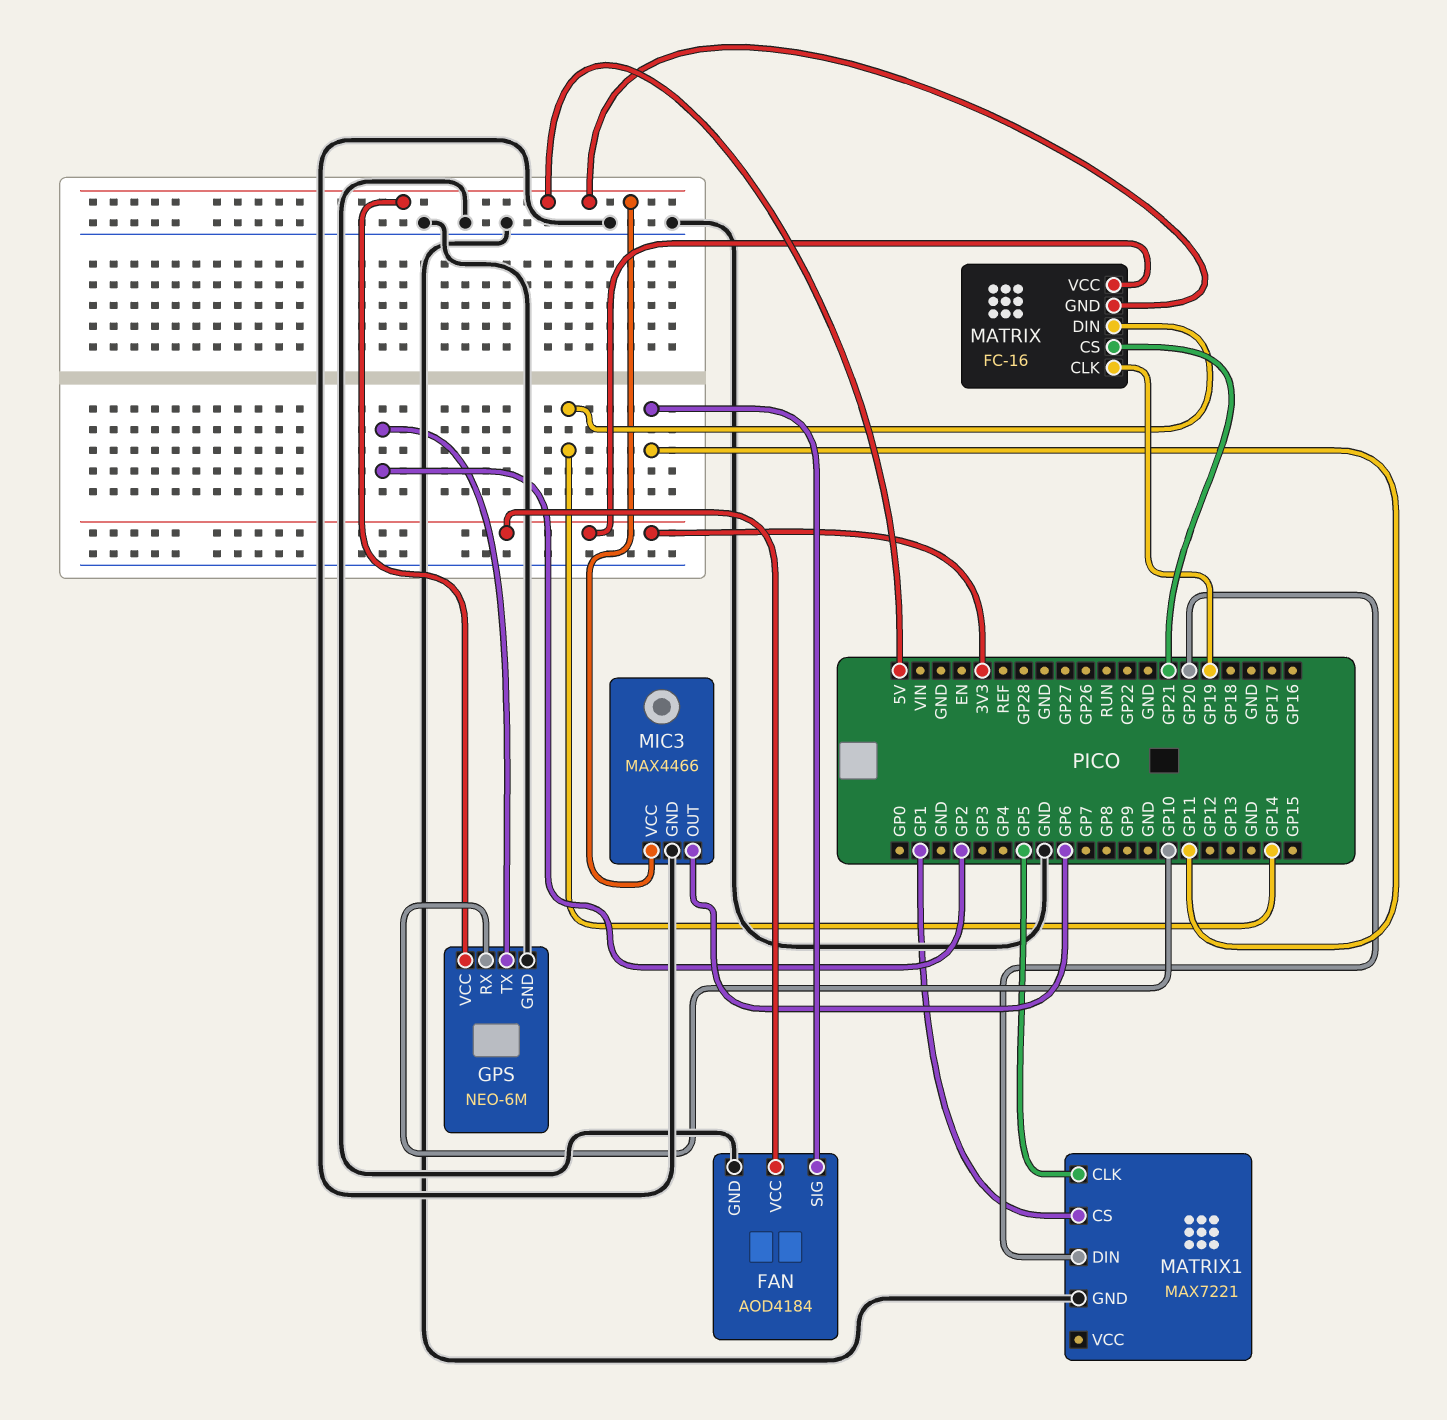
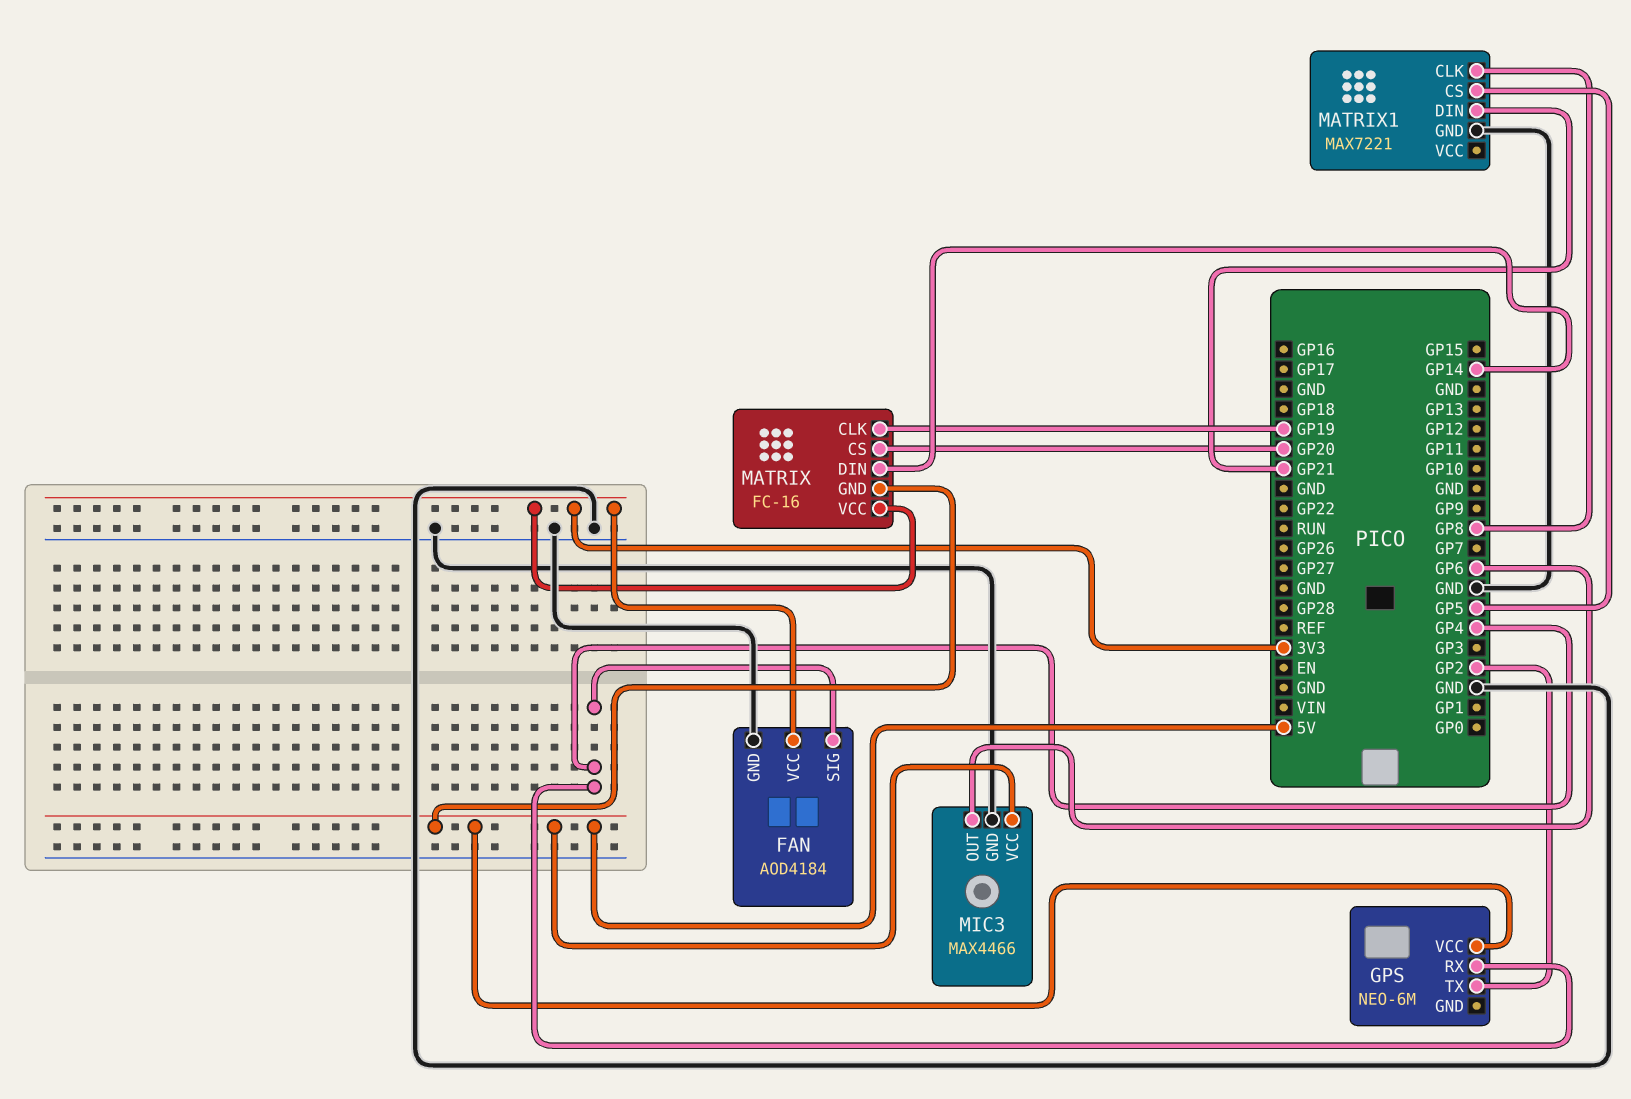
FAN pin SIG: GP11 -> GP4
GPS pin GND: GND -> none
GPS pin RX: GP10 -> GP4
MATRIX pin CS: GP21 -> GP20
MATRIX1 pin CLK: GP5 -> GP8
MATRIX1 pin CS: GP1 -> GP5
MATRIX1 pin DIN: GP20 -> GP21

